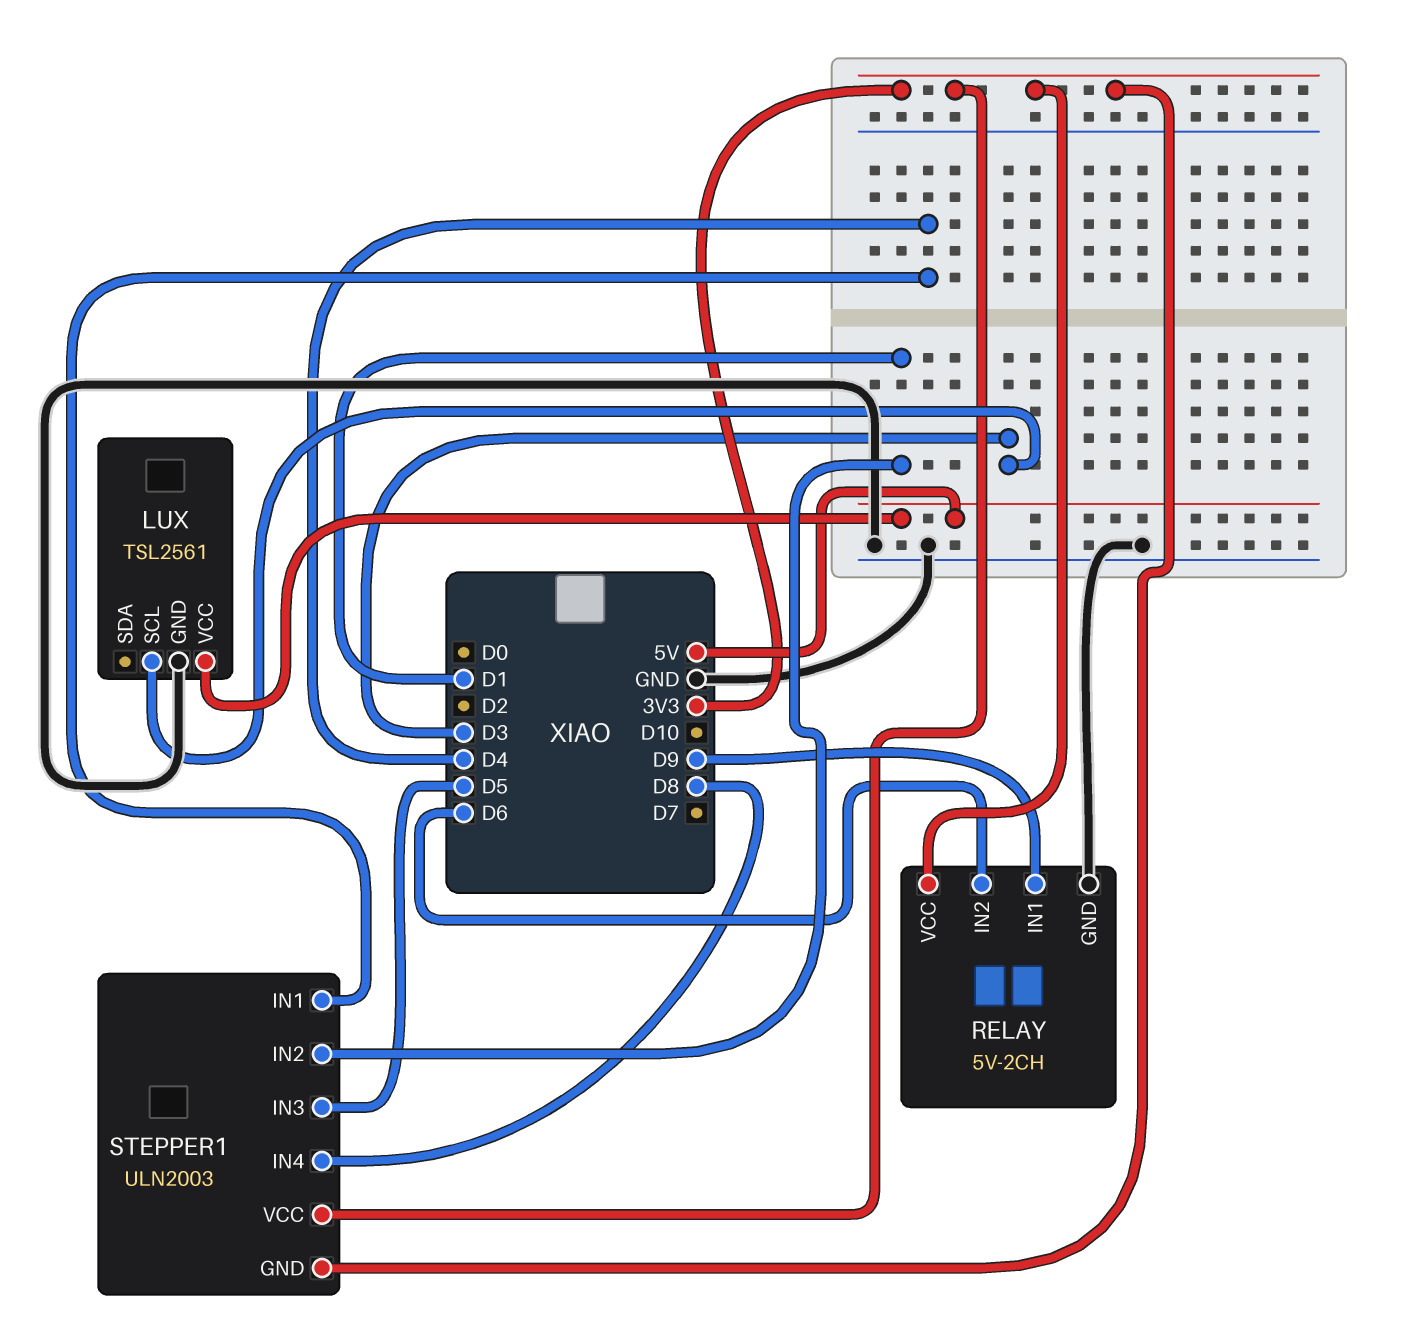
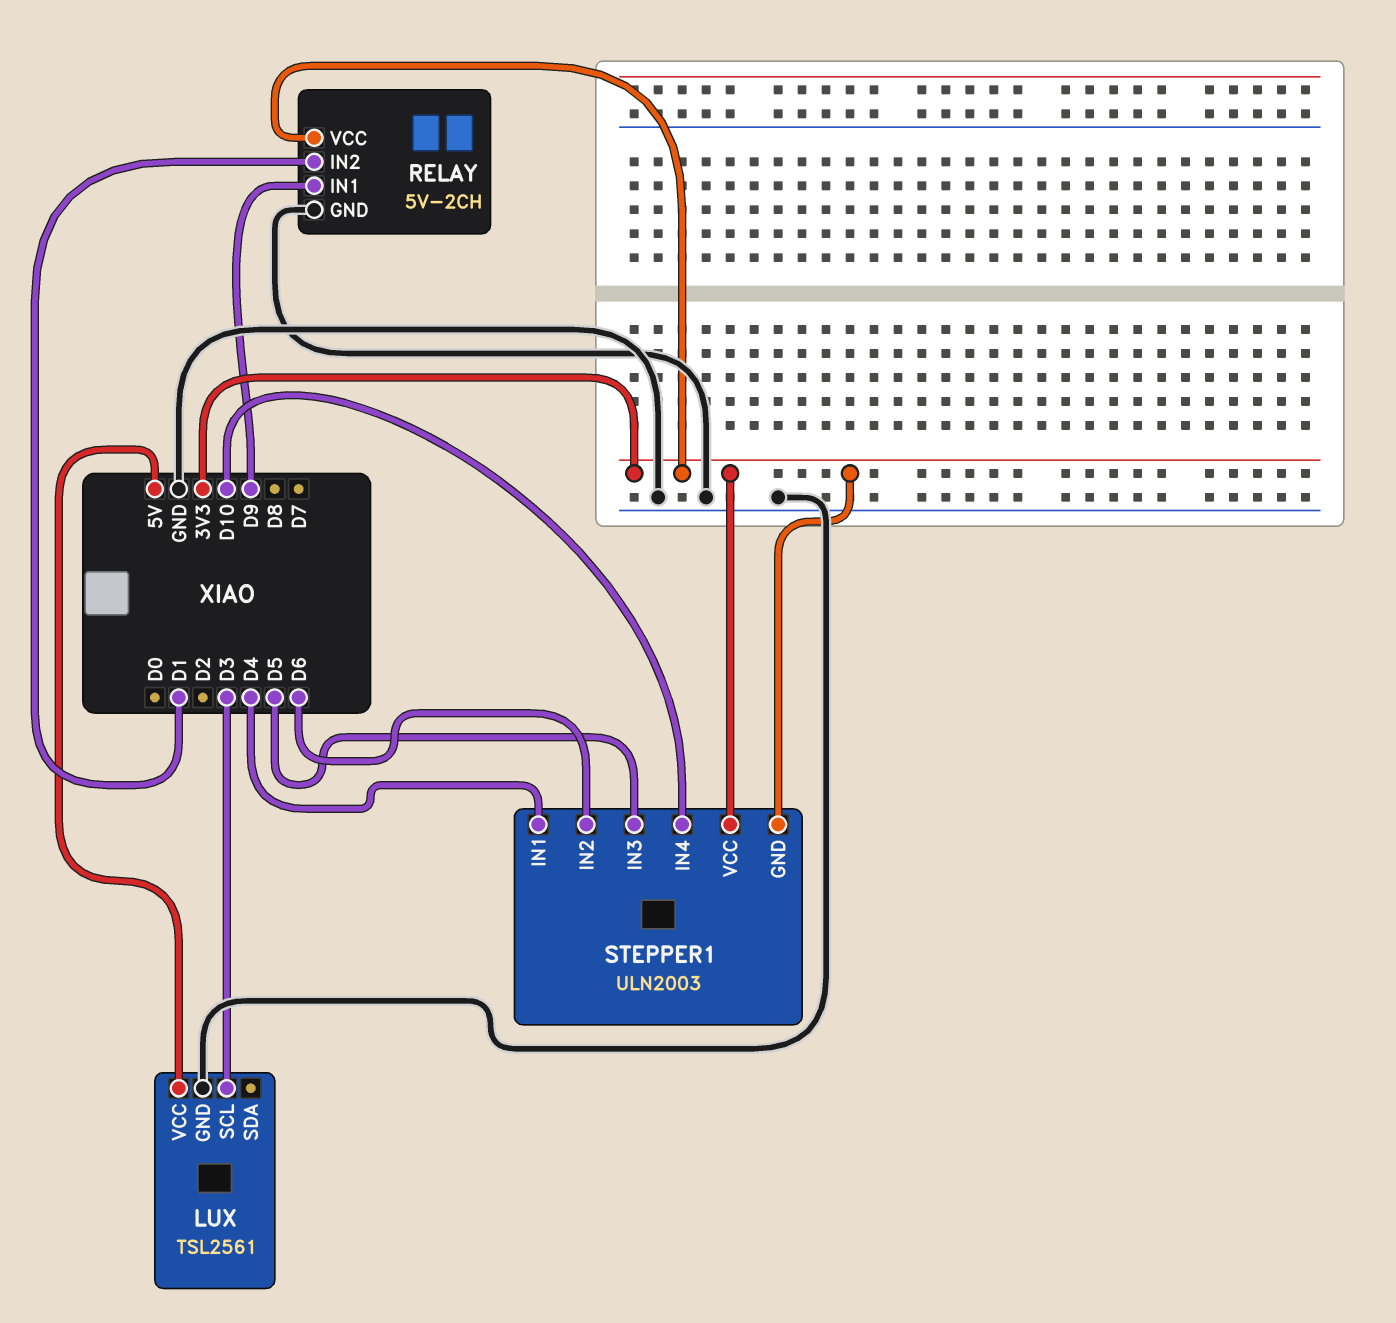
RELAY pin IN2: D6 -> D1
STEPPER1 pin IN2: D1 -> D6
STEPPER1 pin IN4: D8 -> D10

